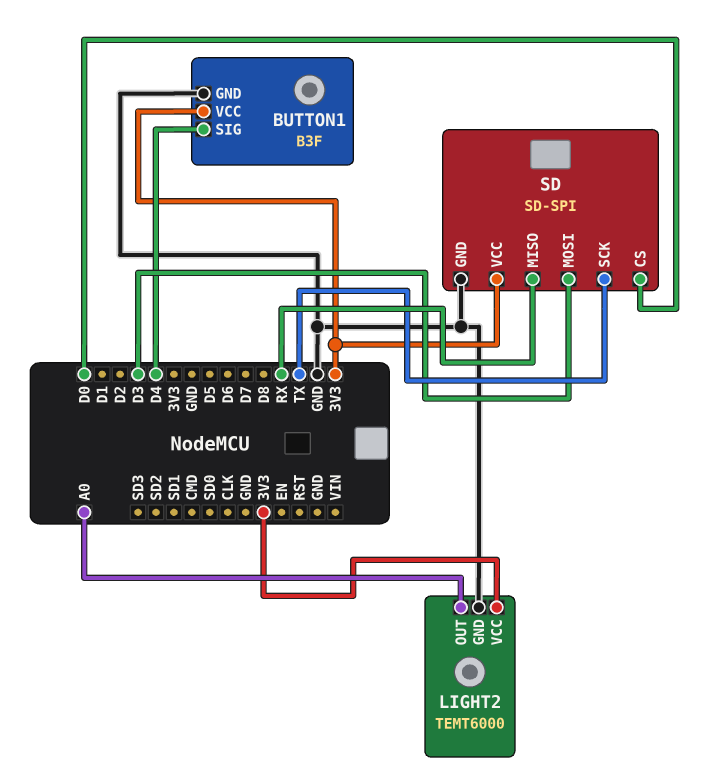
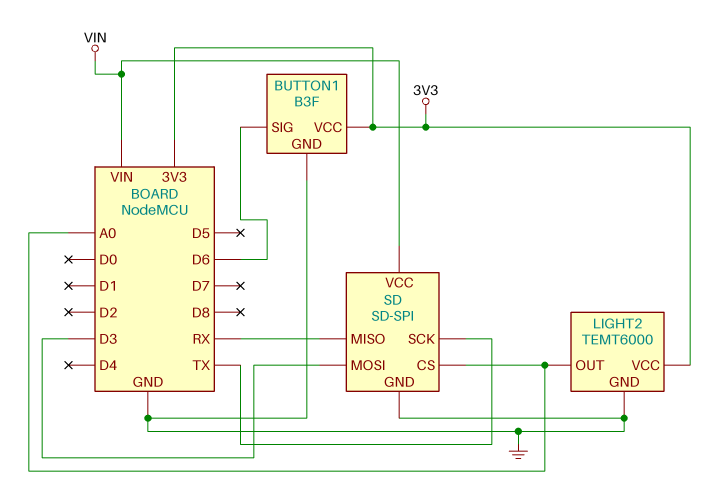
BUTTON1 pin SIG: D4 -> D6
SD pin CS: D0 -> A0
SD pin VCC: 3V3 -> VIN

